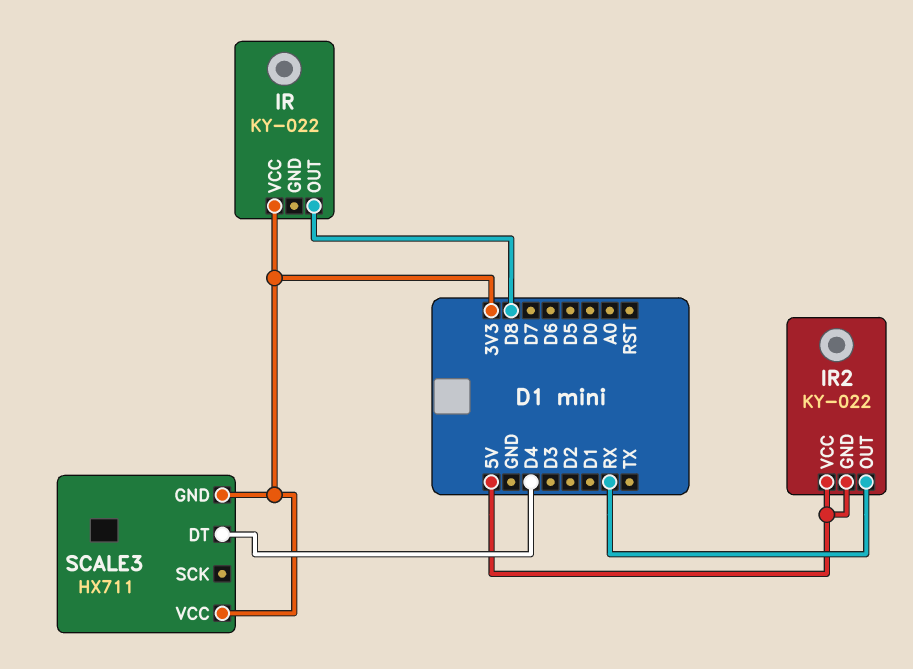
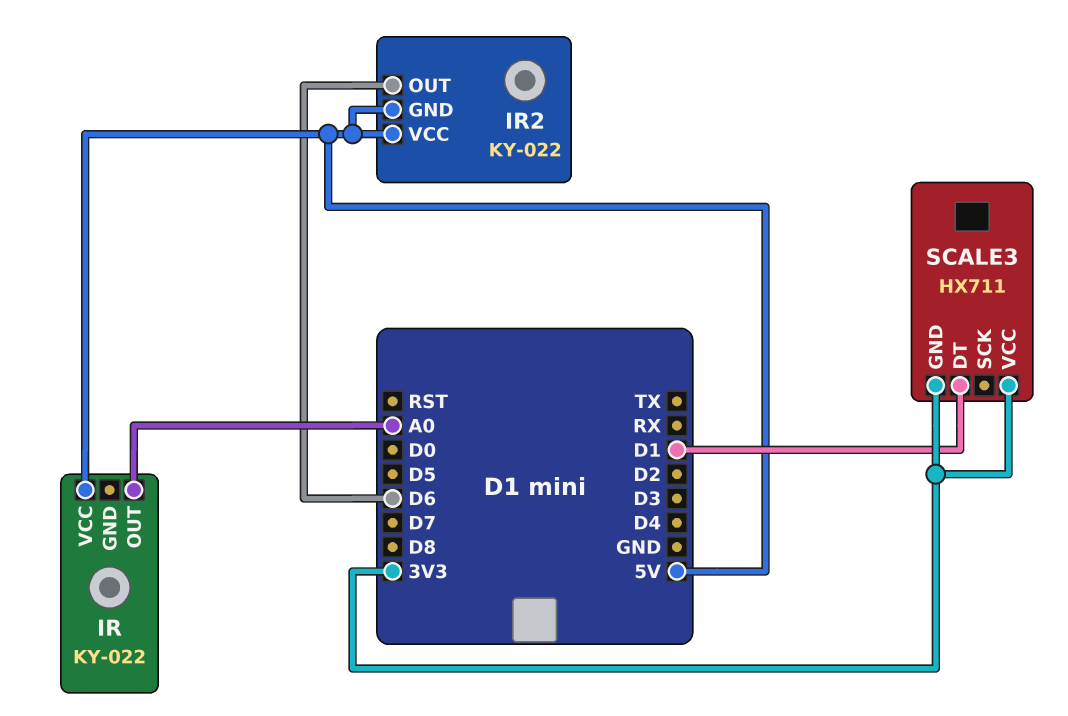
IR pin OUT: D8 -> A0
IR pin VCC: 3V3 -> 5V
IR2 pin OUT: RX -> D6
SCALE3 pin DT: D4 -> D1

